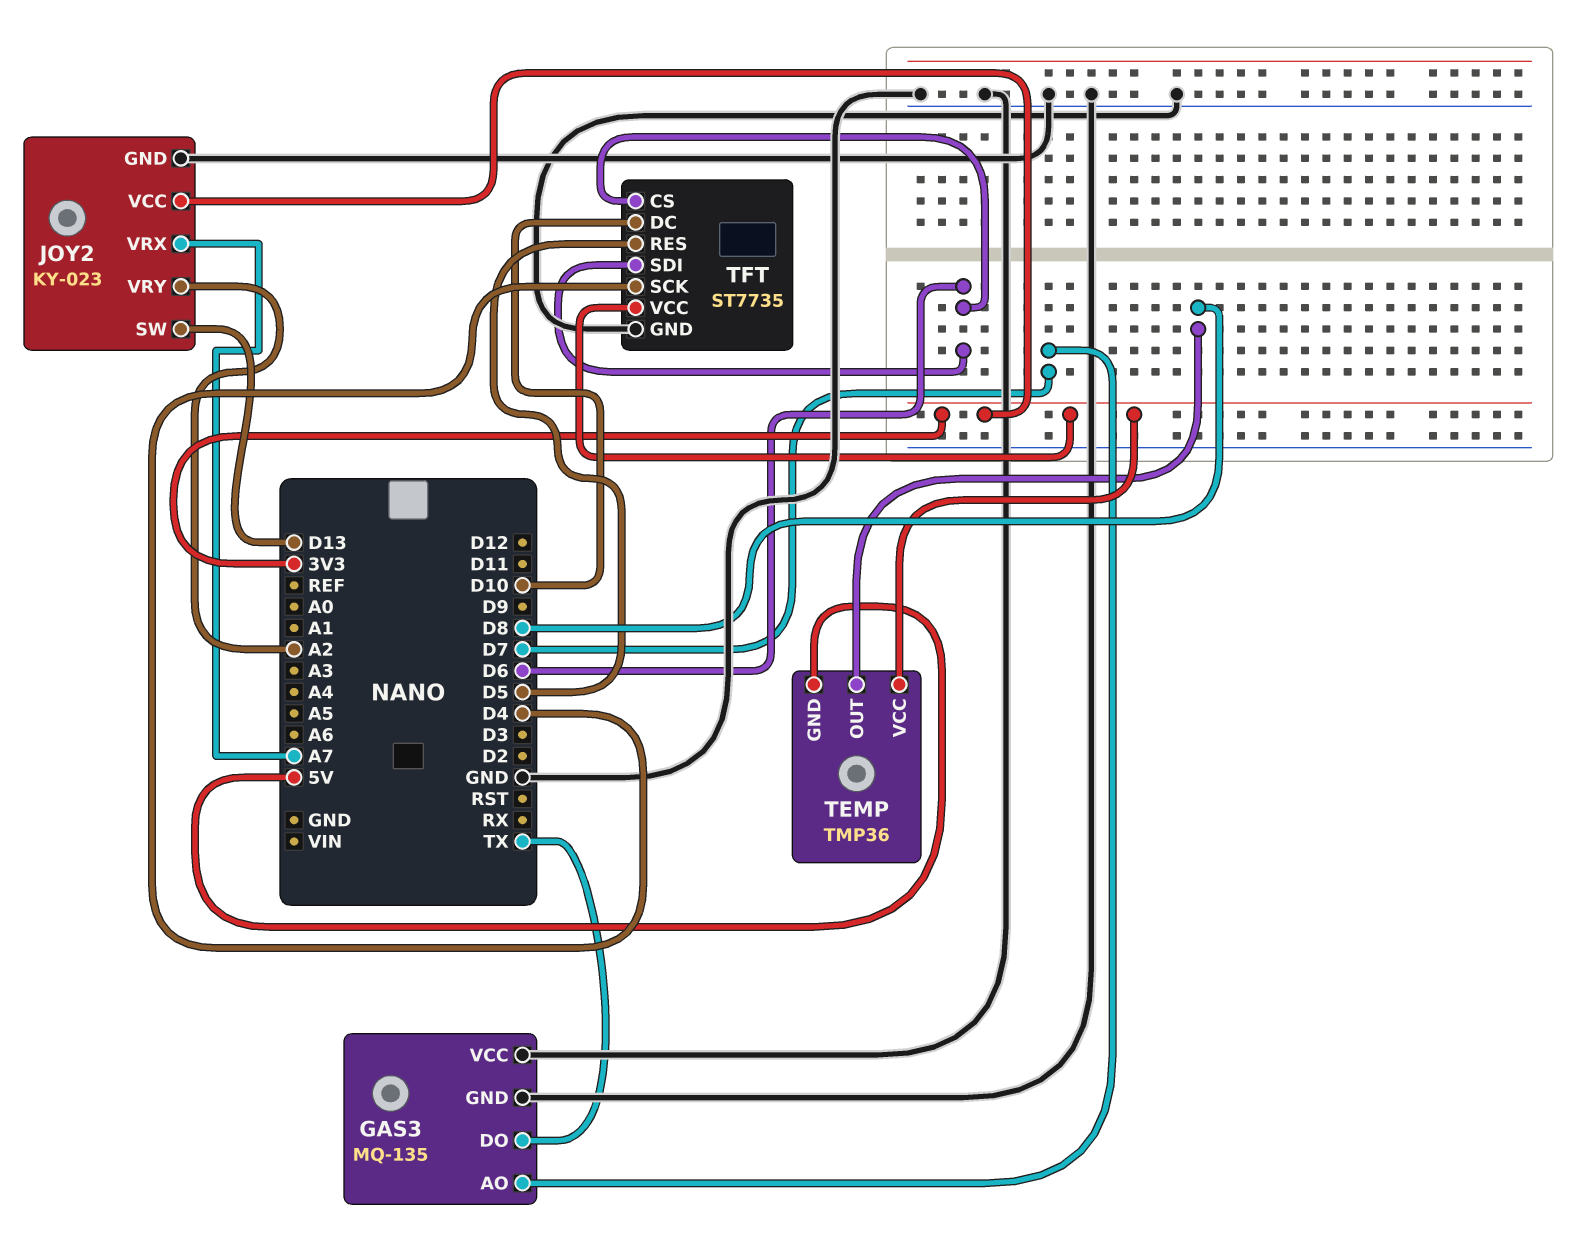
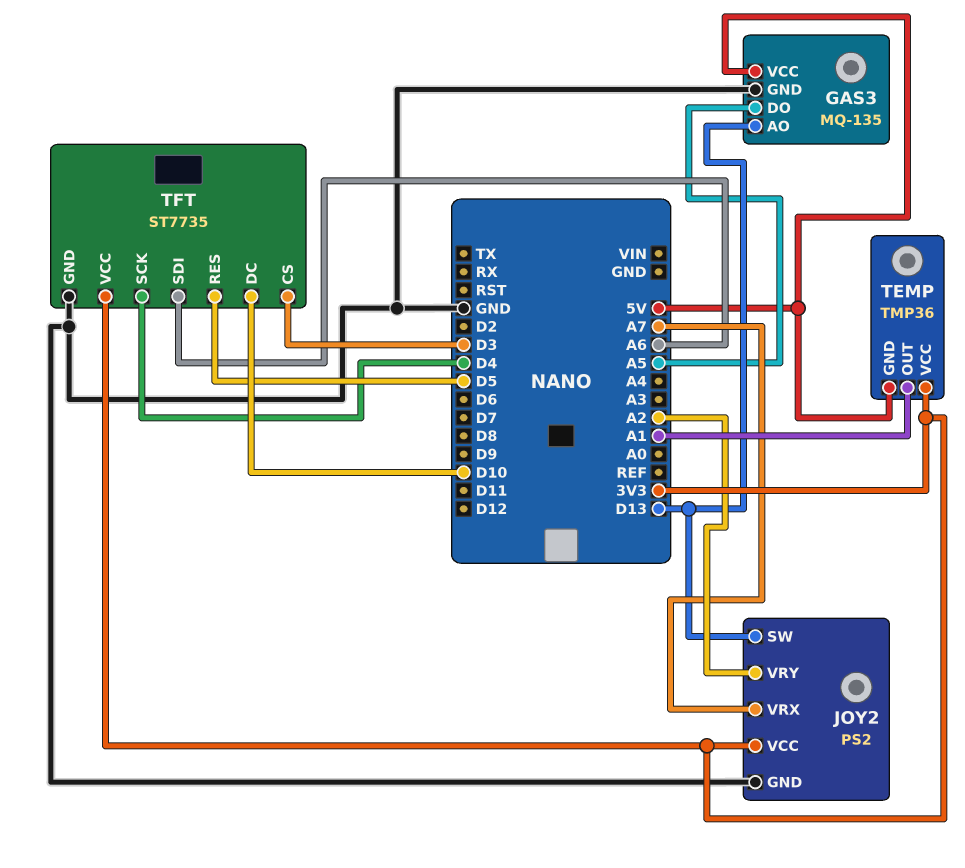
GAS3 pin AO: D7 -> D13
GAS3 pin DO: TX -> A5
GAS3 pin VCC: GND -> 5V
JOY2: KY-023 -> PS2
TEMP pin OUT: D8 -> A1
TFT pin CS: D6 -> D3
TFT pin SDI: D6 -> A6

